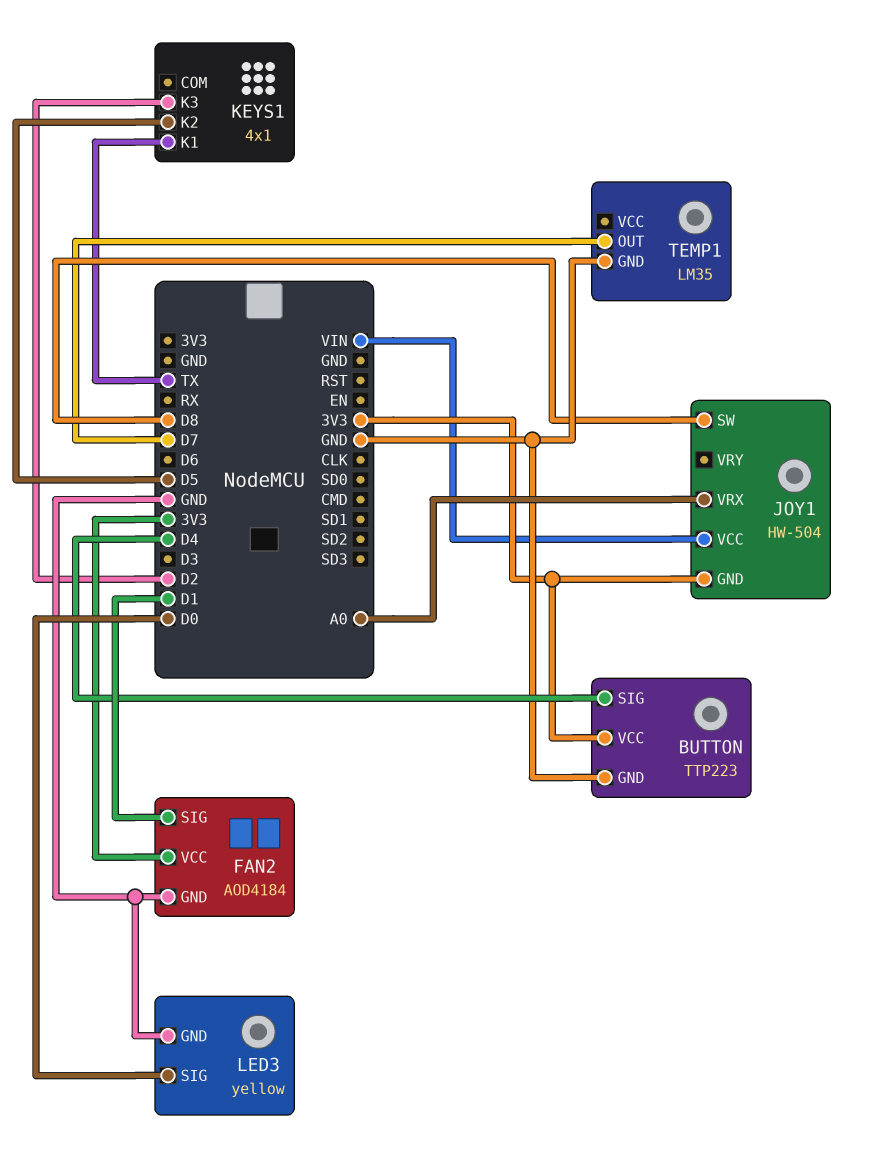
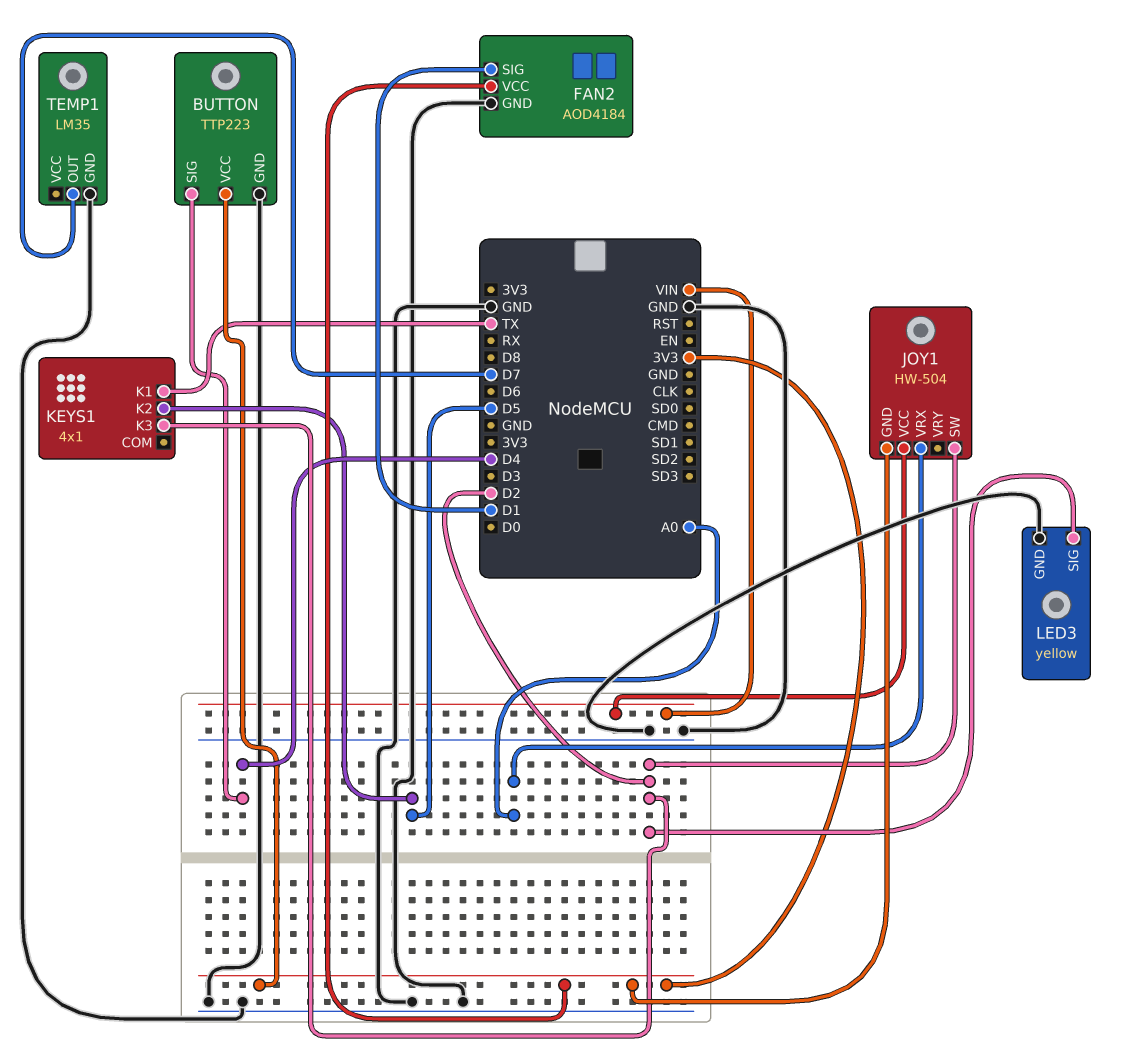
JOY1 pin SW: D8 -> D2
LED3 pin SIG: D0 -> D2

